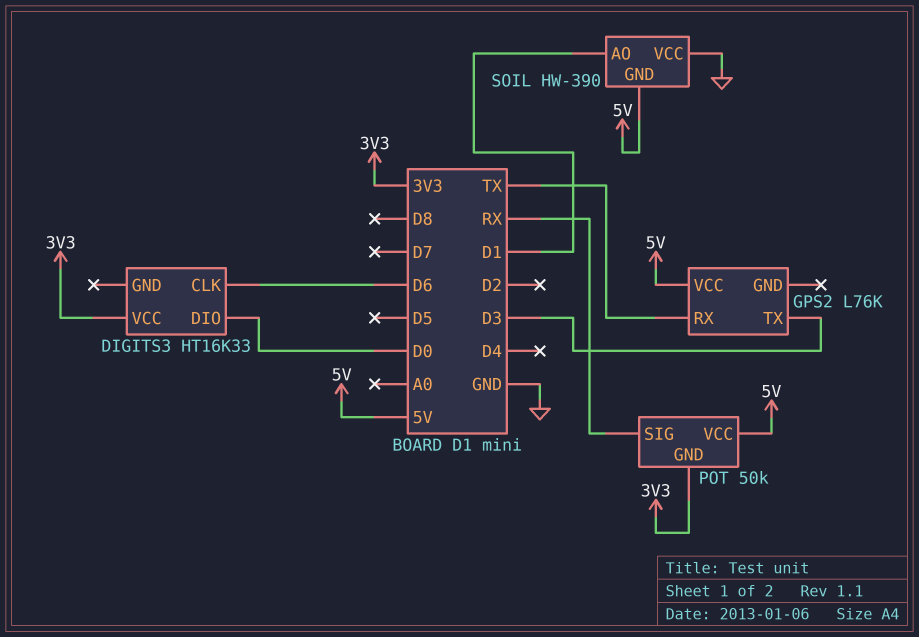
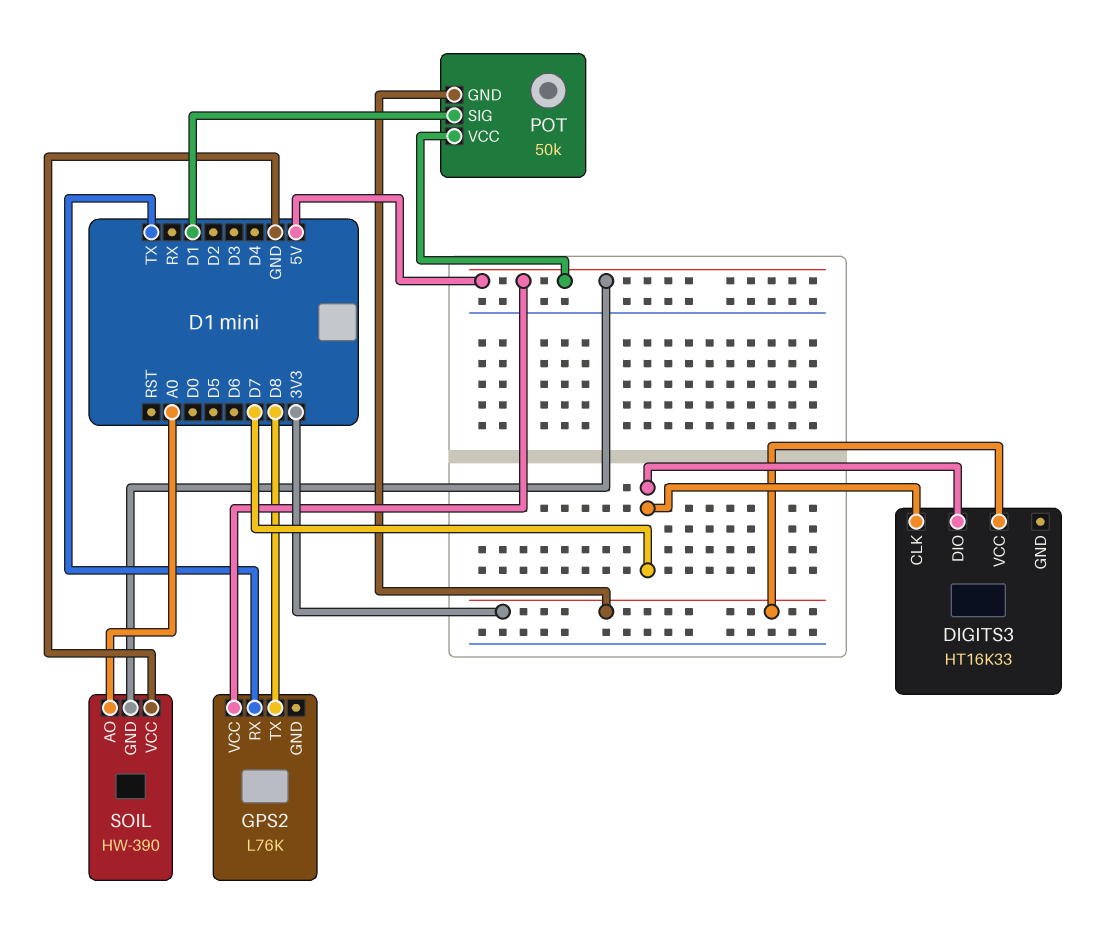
DIGITS3 pin CLK: D6 -> D7
DIGITS3 pin DIO: D0 -> D7
GPS2 pin TX: D3 -> D8
POT pin SIG: RX -> D1
SOIL pin AO: D1 -> A0

